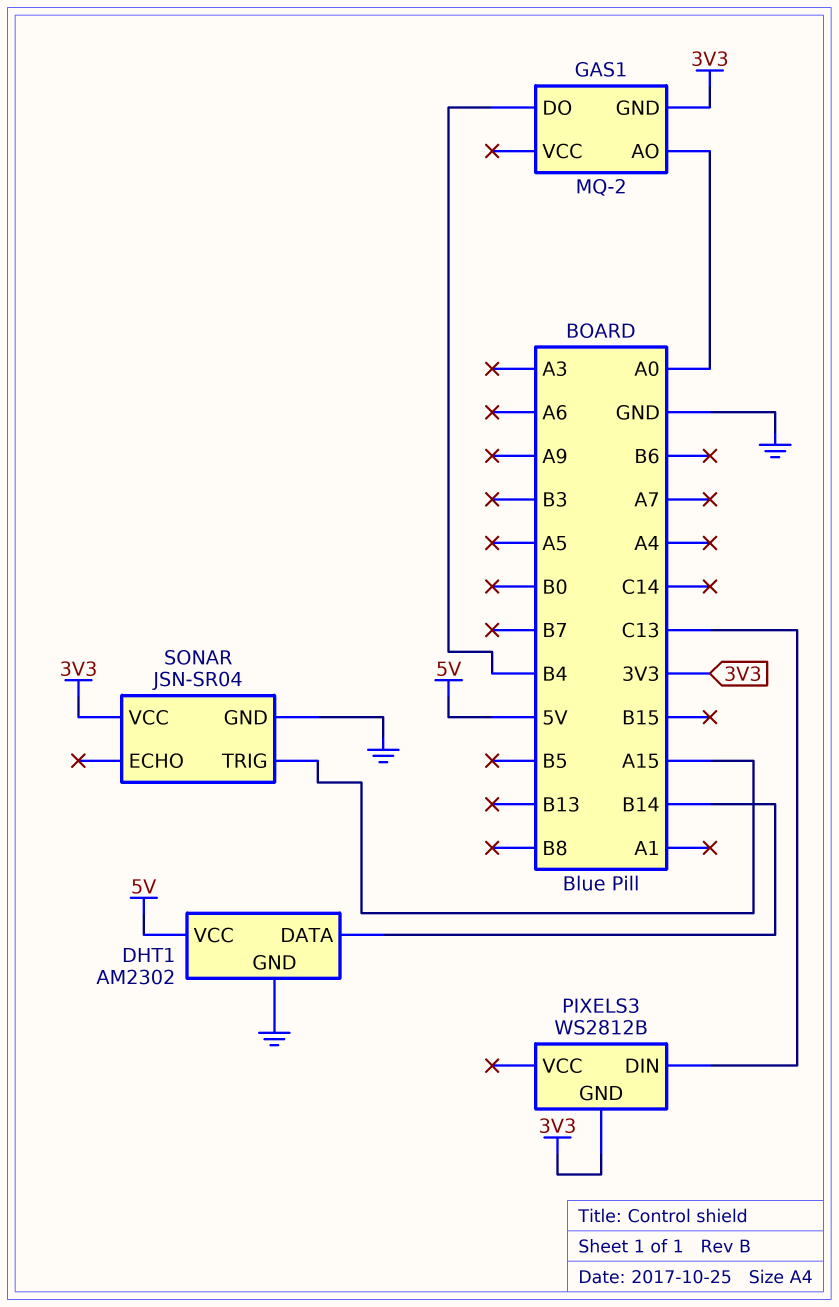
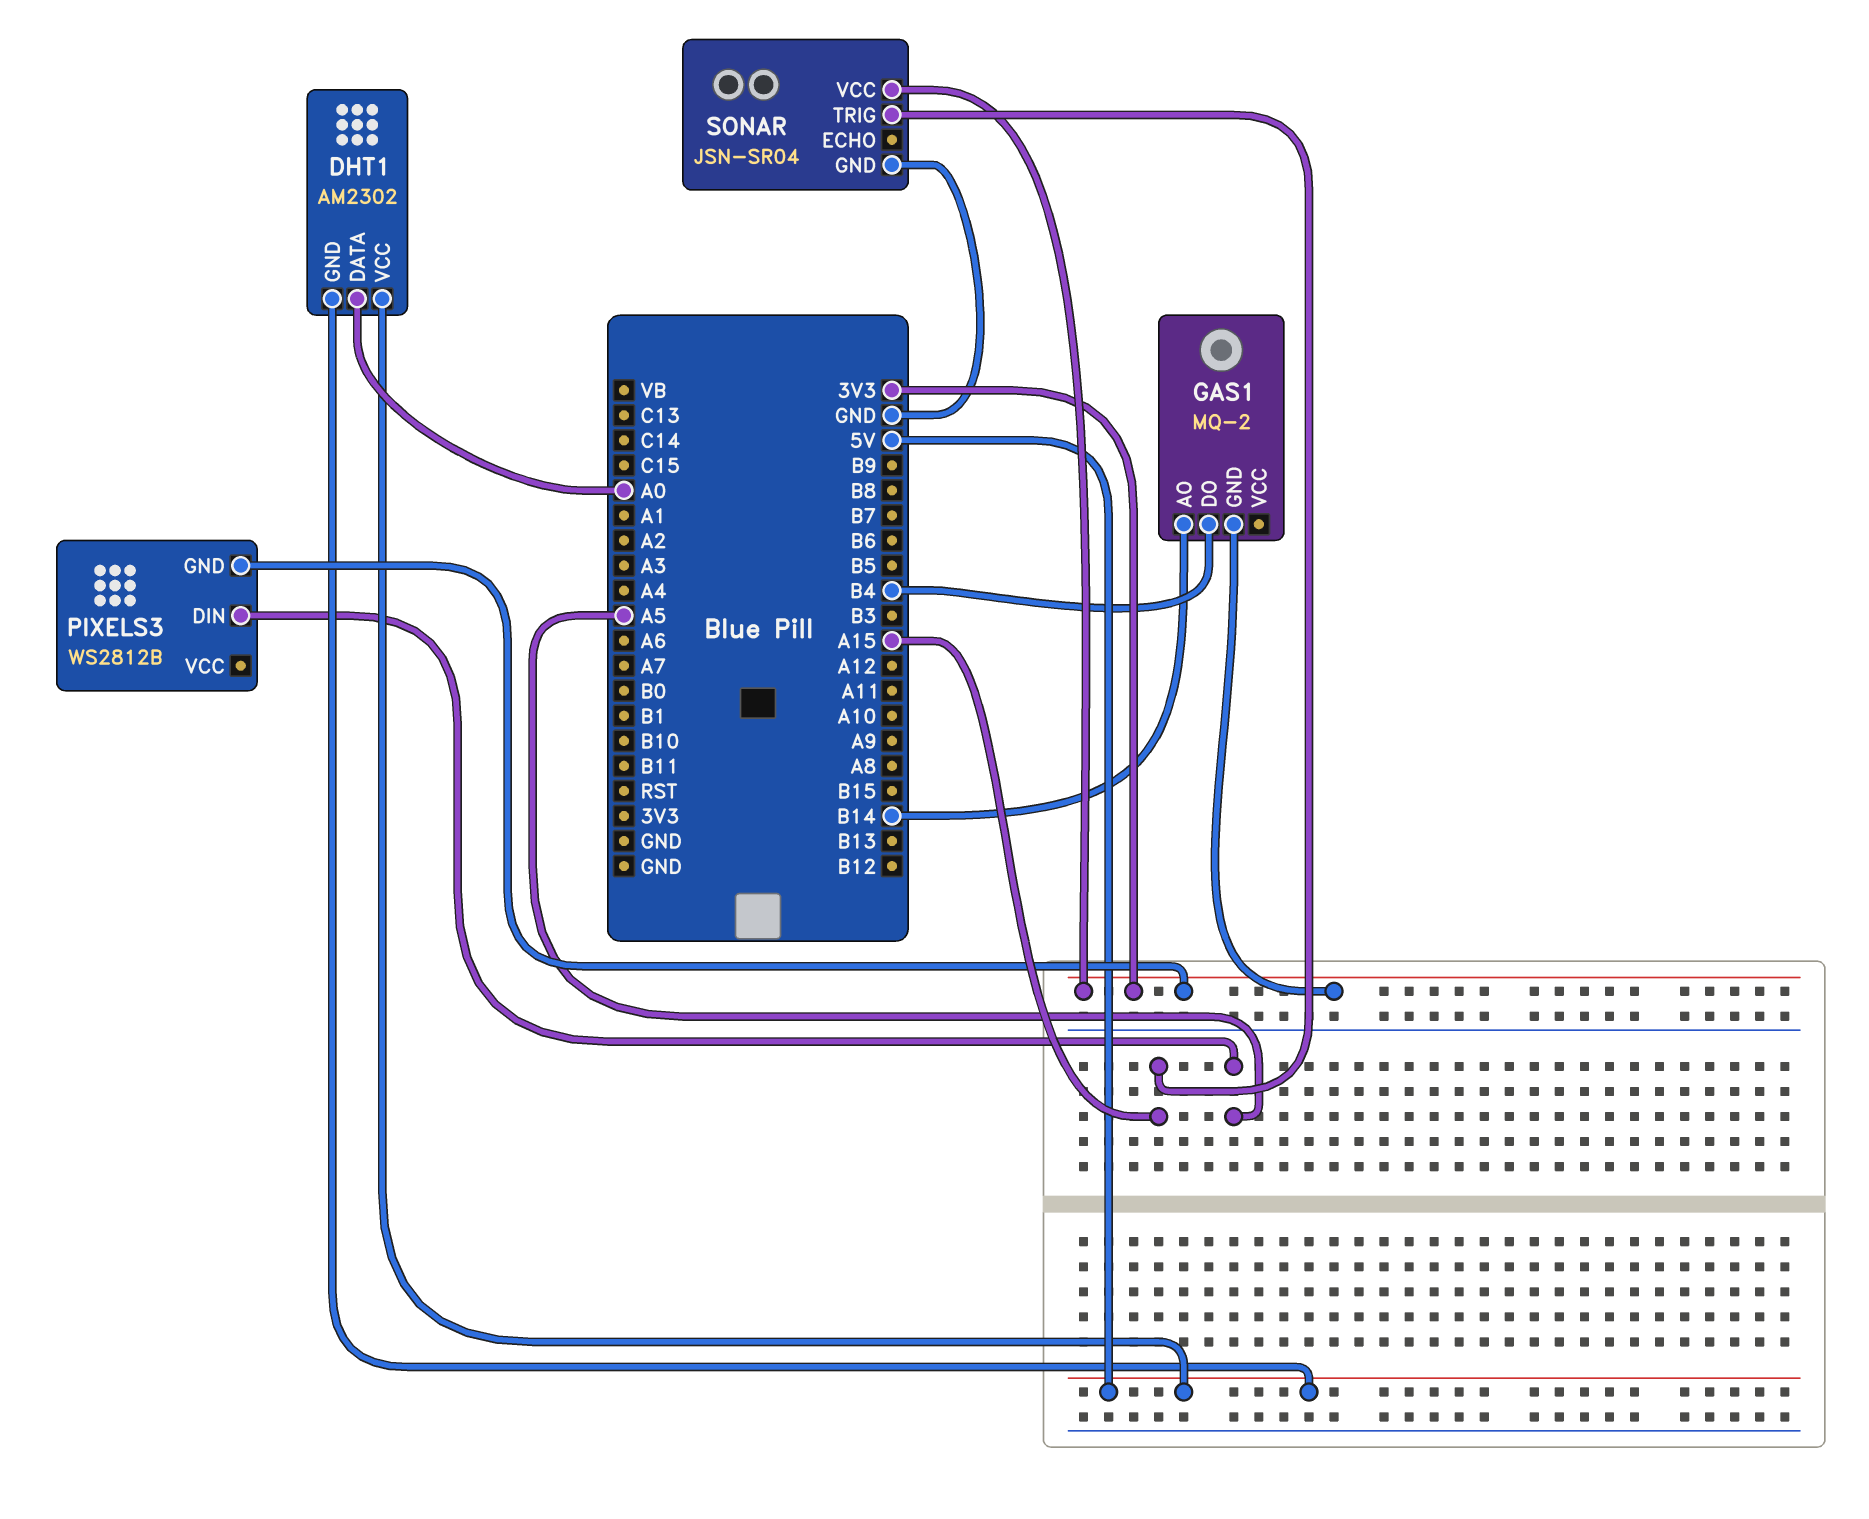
DHT1 pin DATA: B14 -> A0
DHT1 pin GND: GND -> 5V
GAS1 pin AO: A0 -> B14
PIXELS3 pin DIN: C13 -> A5

